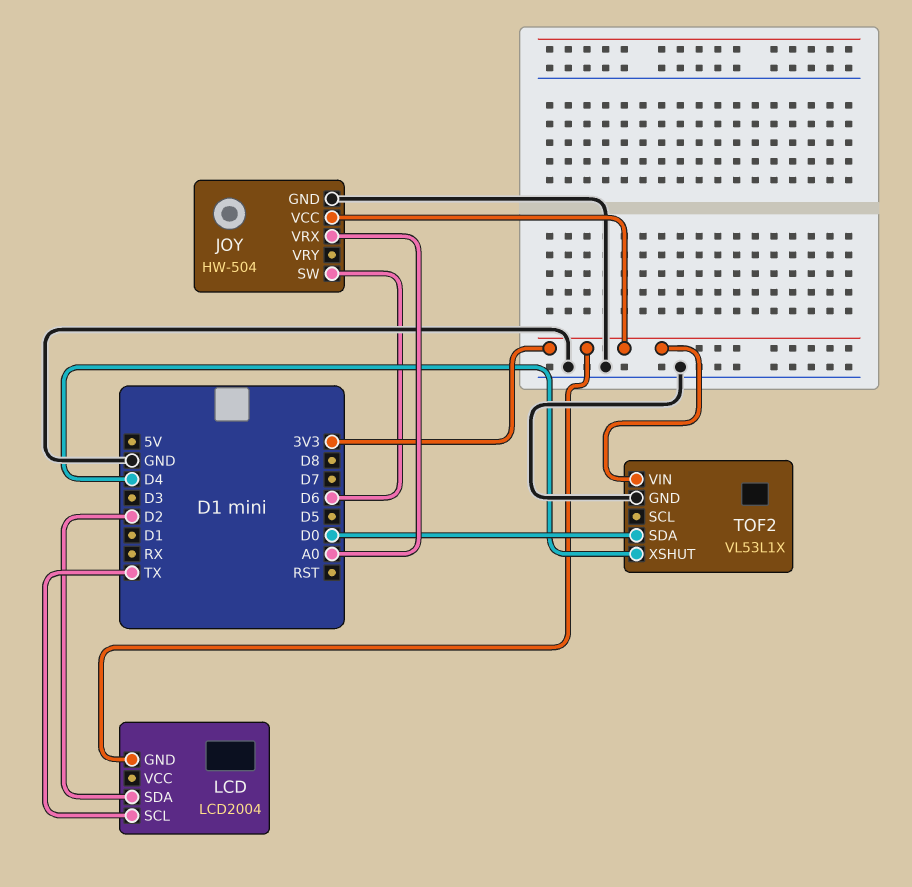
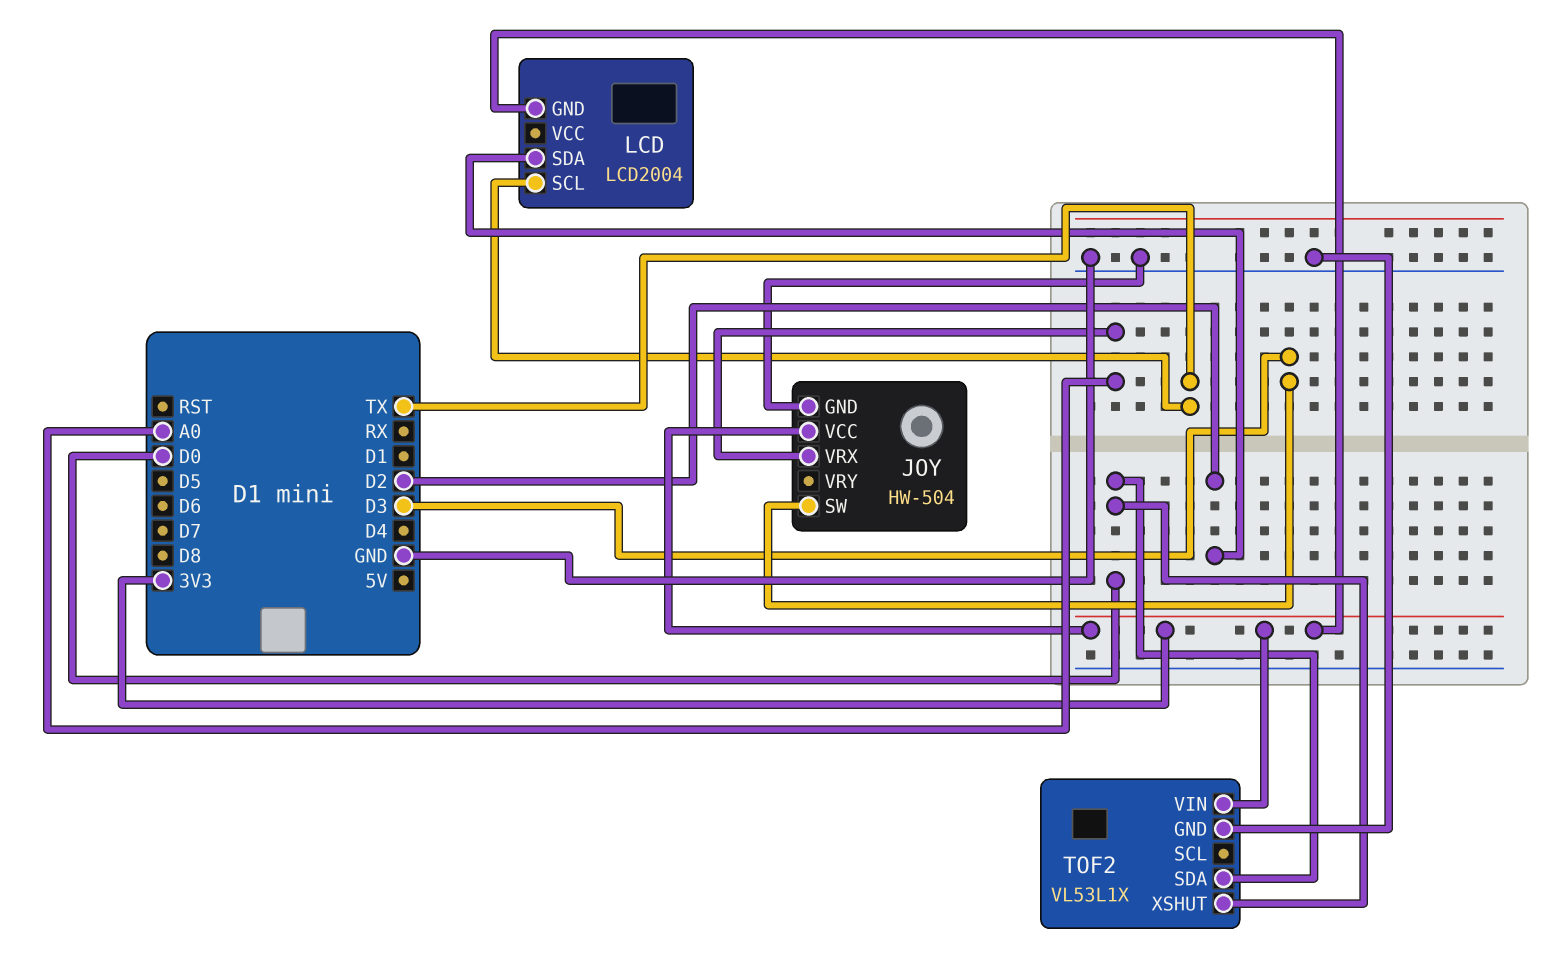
JOY pin SW: D6 -> D3
TOF2 pin XSHUT: D4 -> D0

